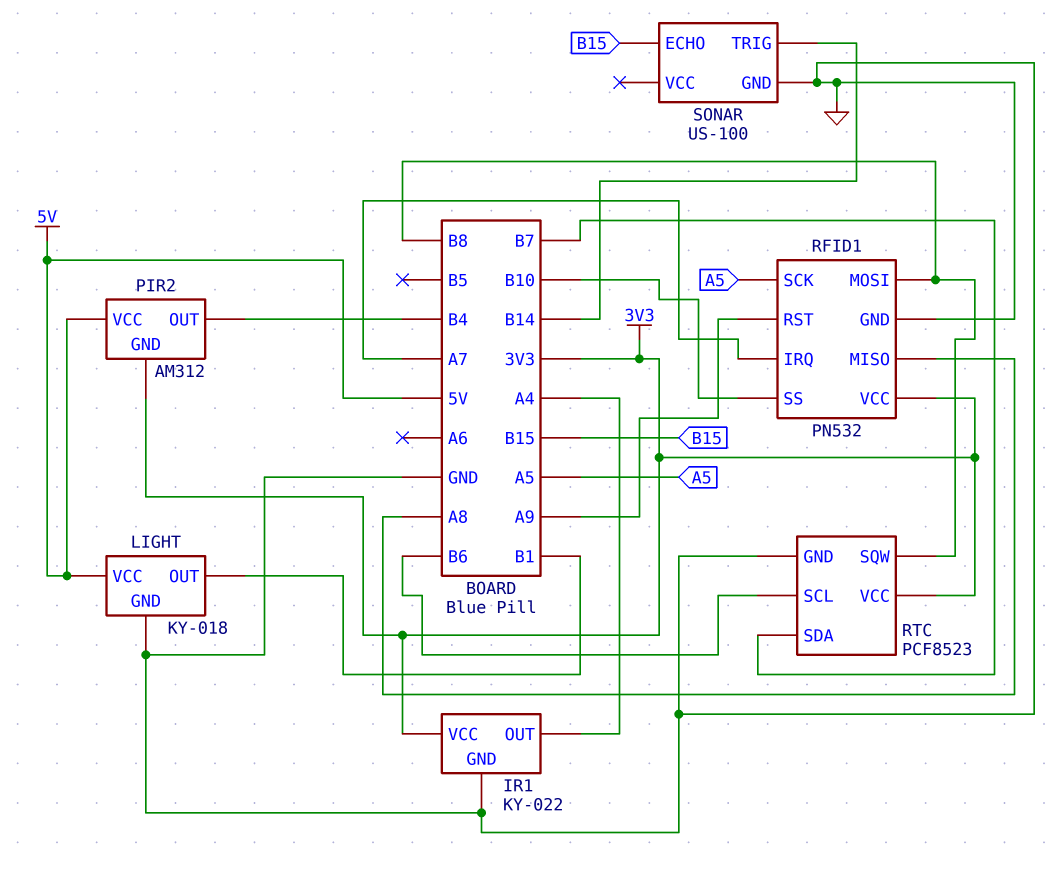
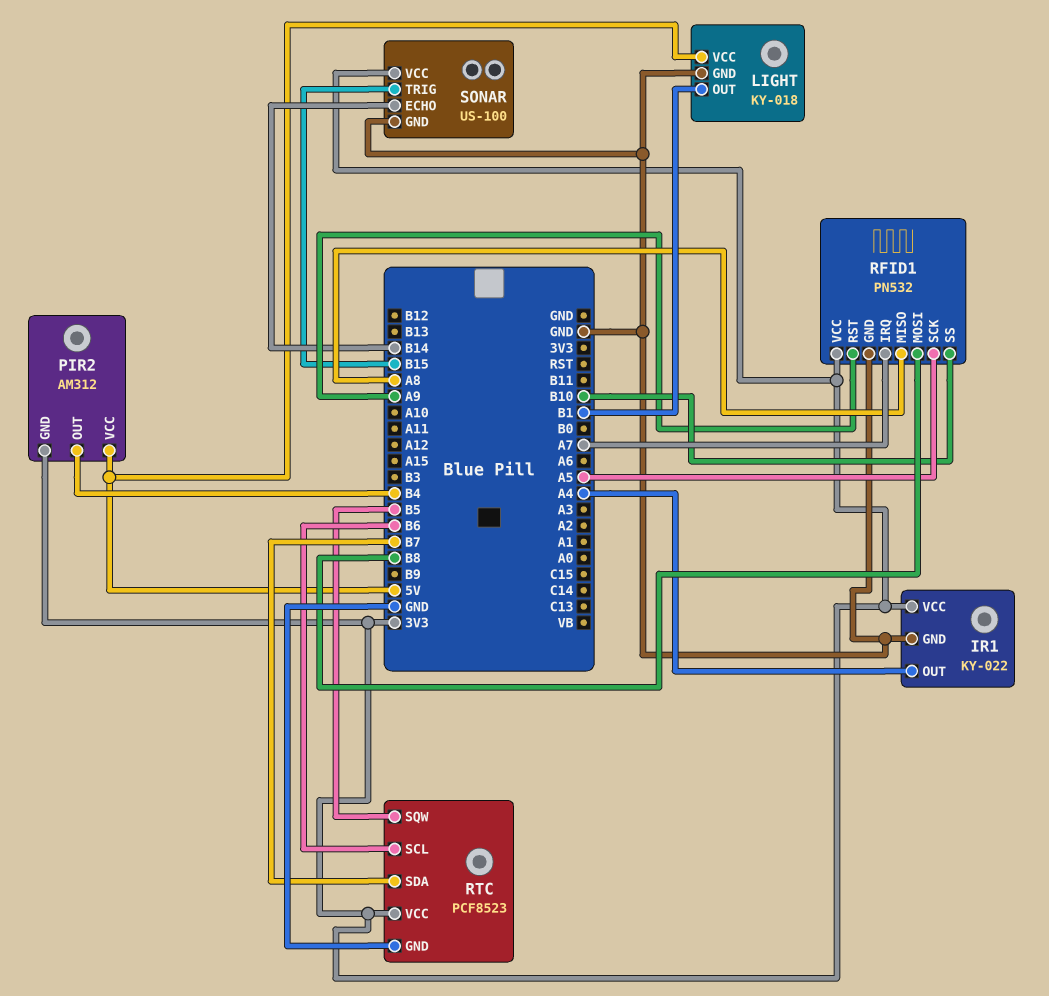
RTC pin SQW: B8 -> B5
SONAR pin ECHO: B15 -> B14
SONAR pin TRIG: B14 -> B15
SONAR pin VCC: none -> 3V3

